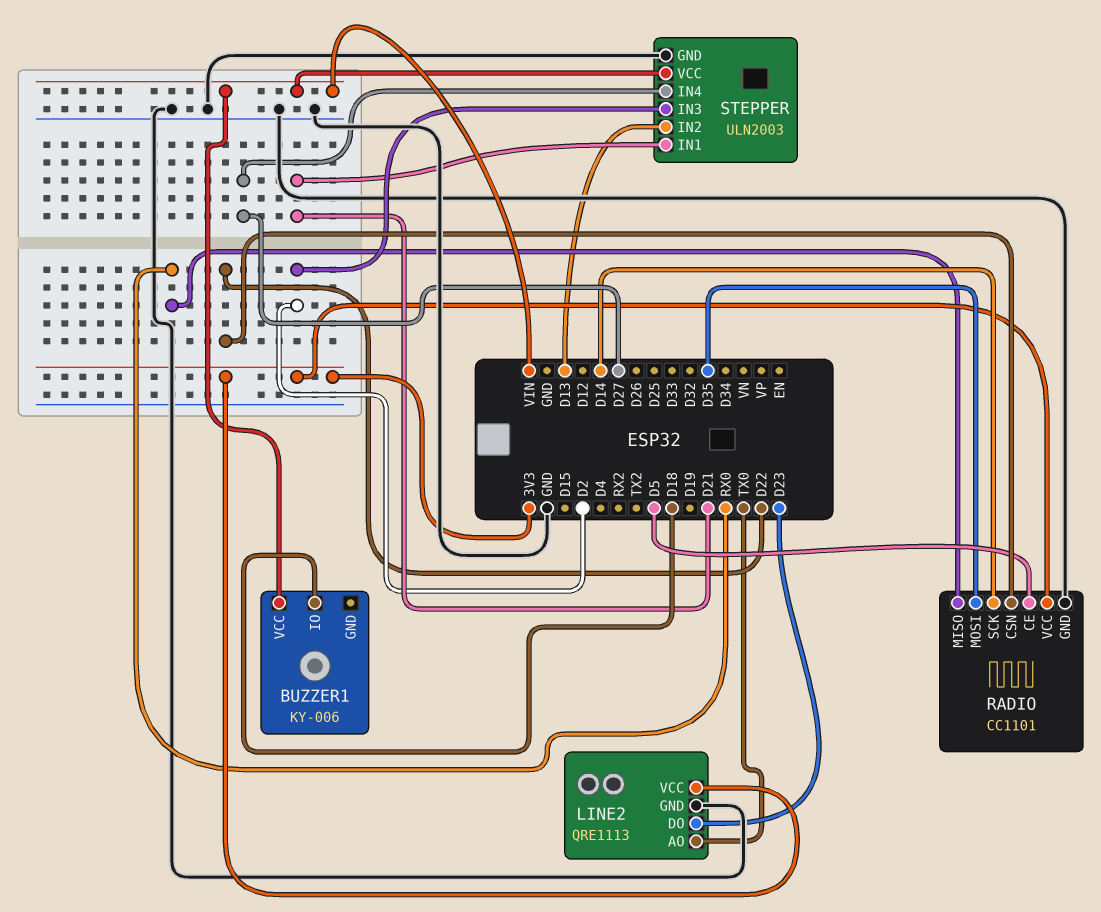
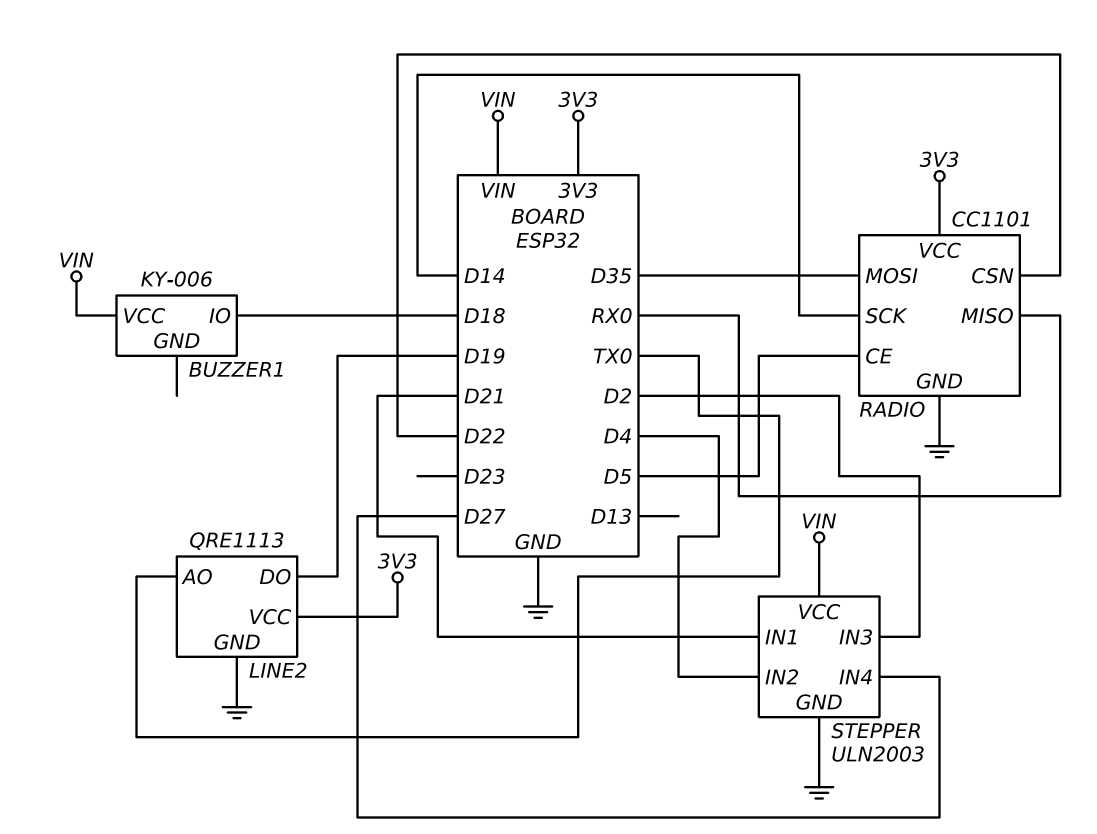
LINE2 pin DO: D23 -> D19
STEPPER pin IN2: D13 -> D4

